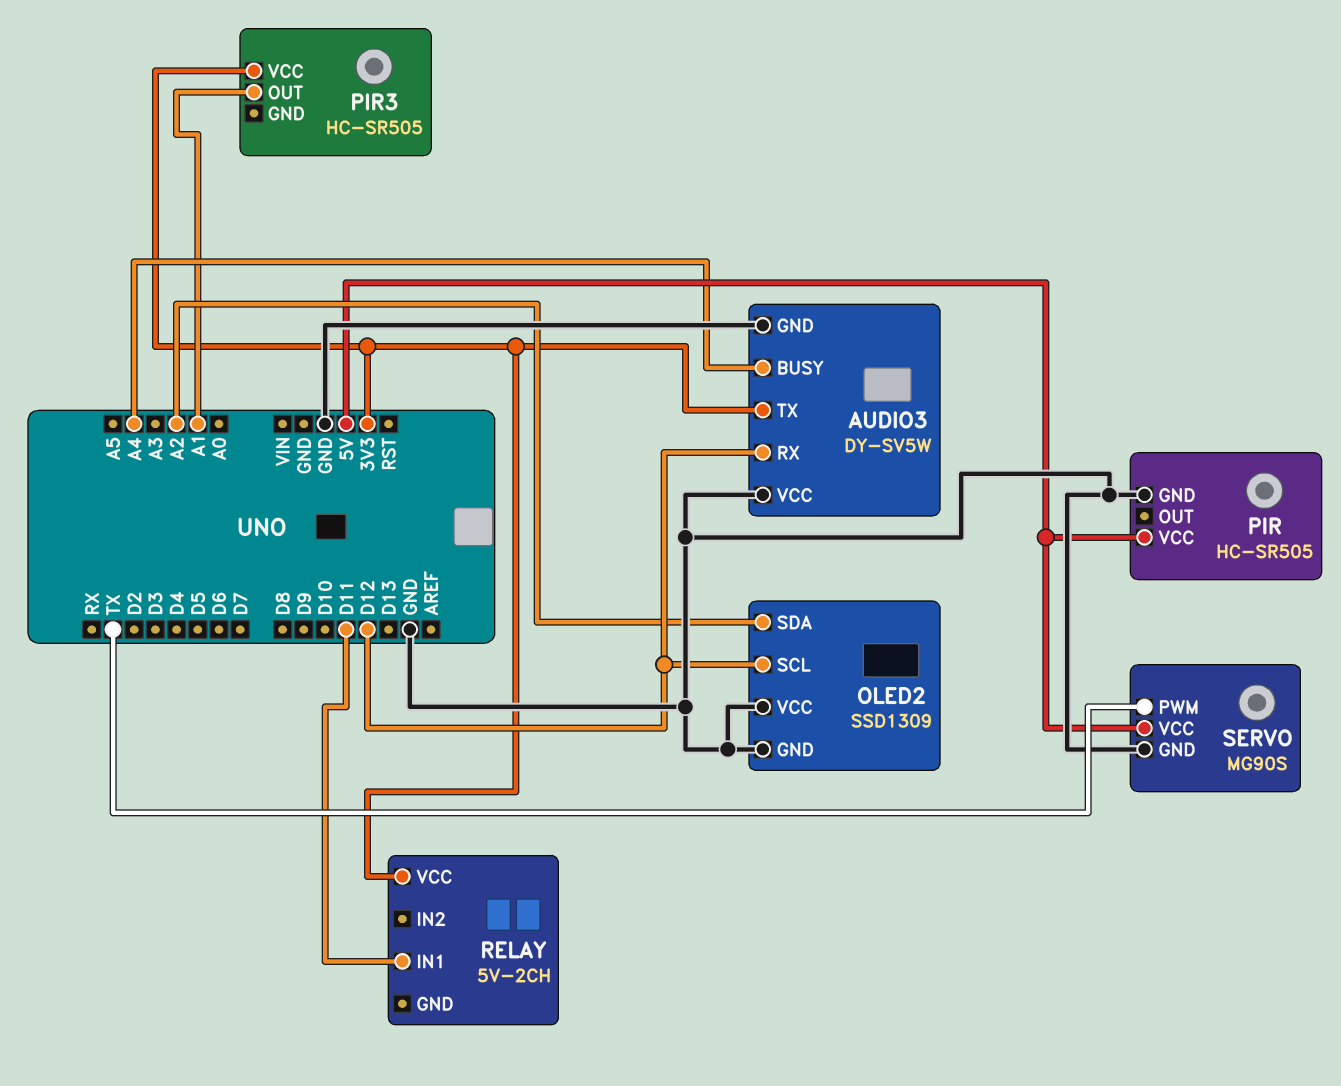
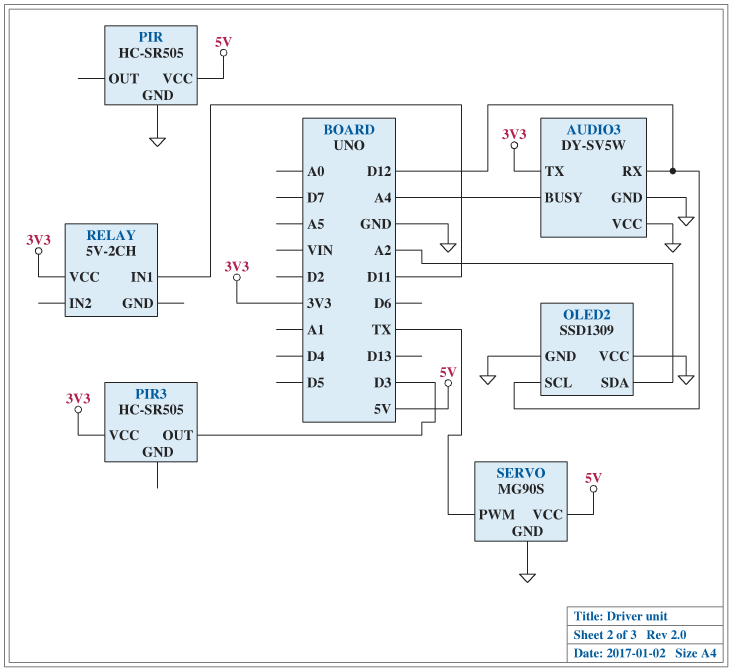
PIR3 pin OUT: A1 -> D3

